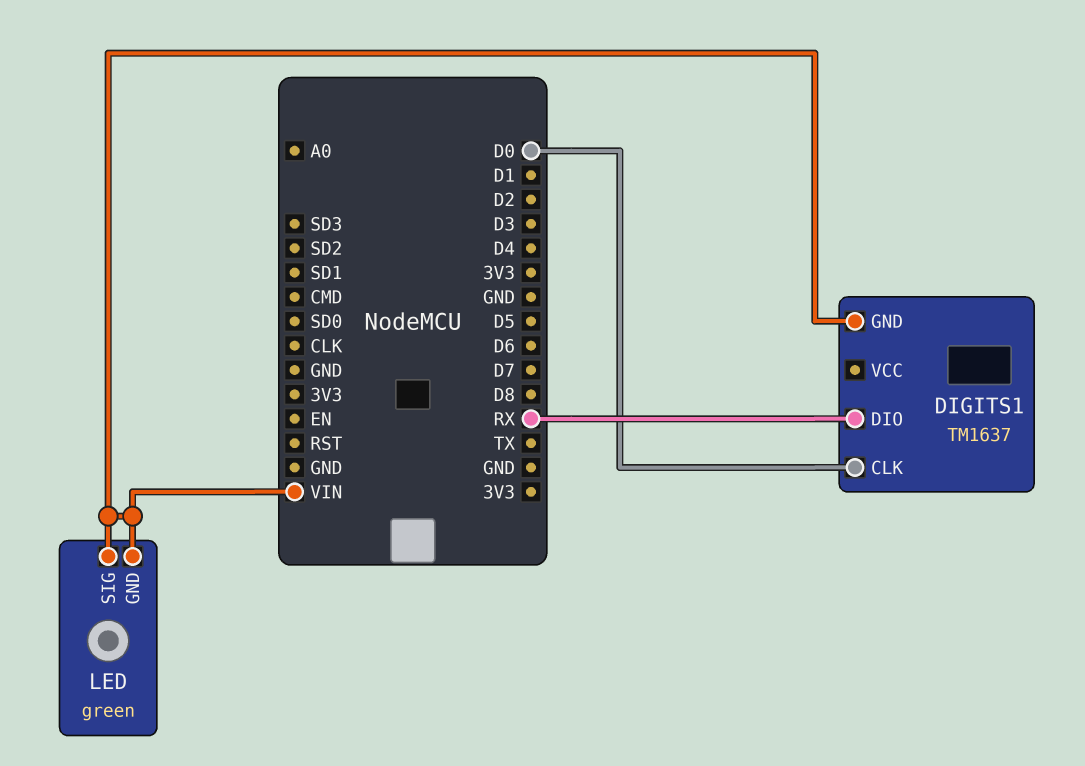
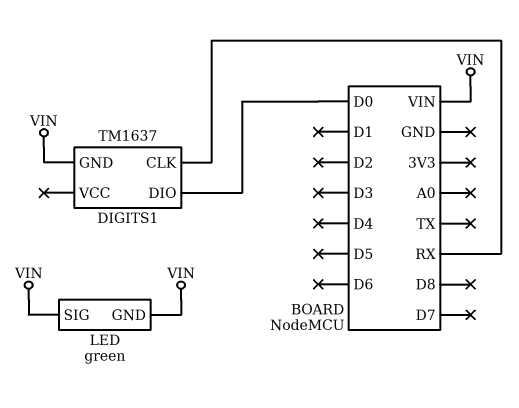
DIGITS1 pin CLK: D0 -> RX
DIGITS1 pin DIO: RX -> D0

